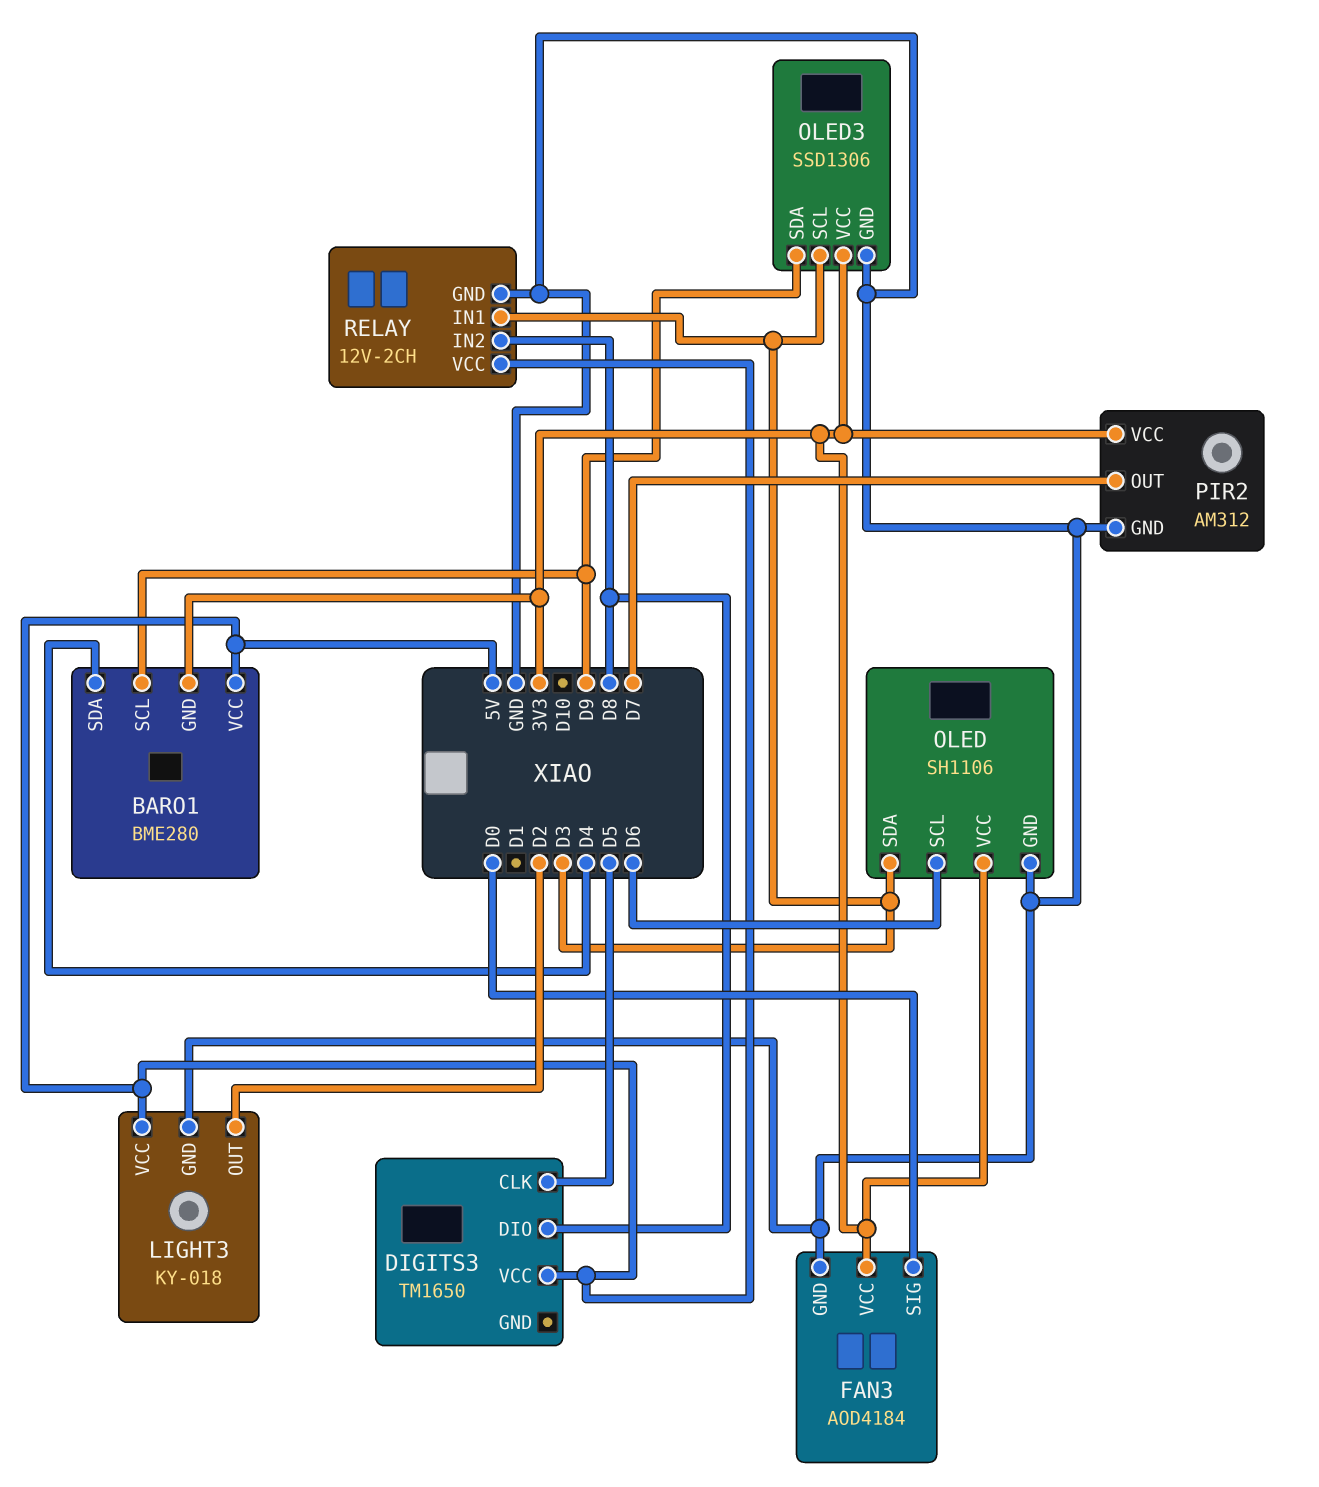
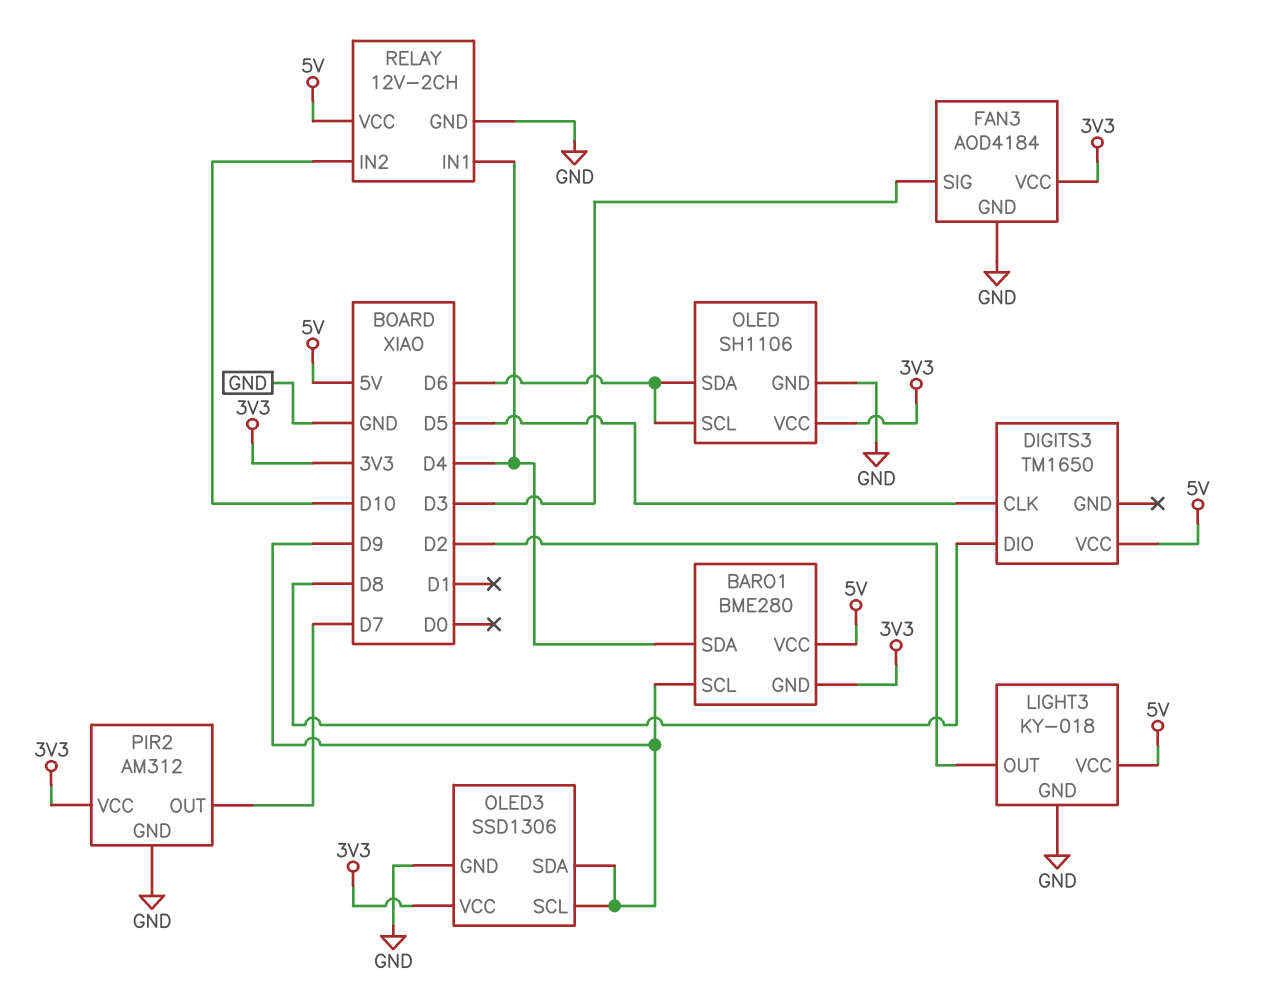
FAN3 pin SIG: D0 -> D3
OLED pin SDA: D3 -> D6
OLED3 pin SCL: D3 -> D9
RELAY pin IN1: D3 -> D4
RELAY pin IN2: D8 -> D10

